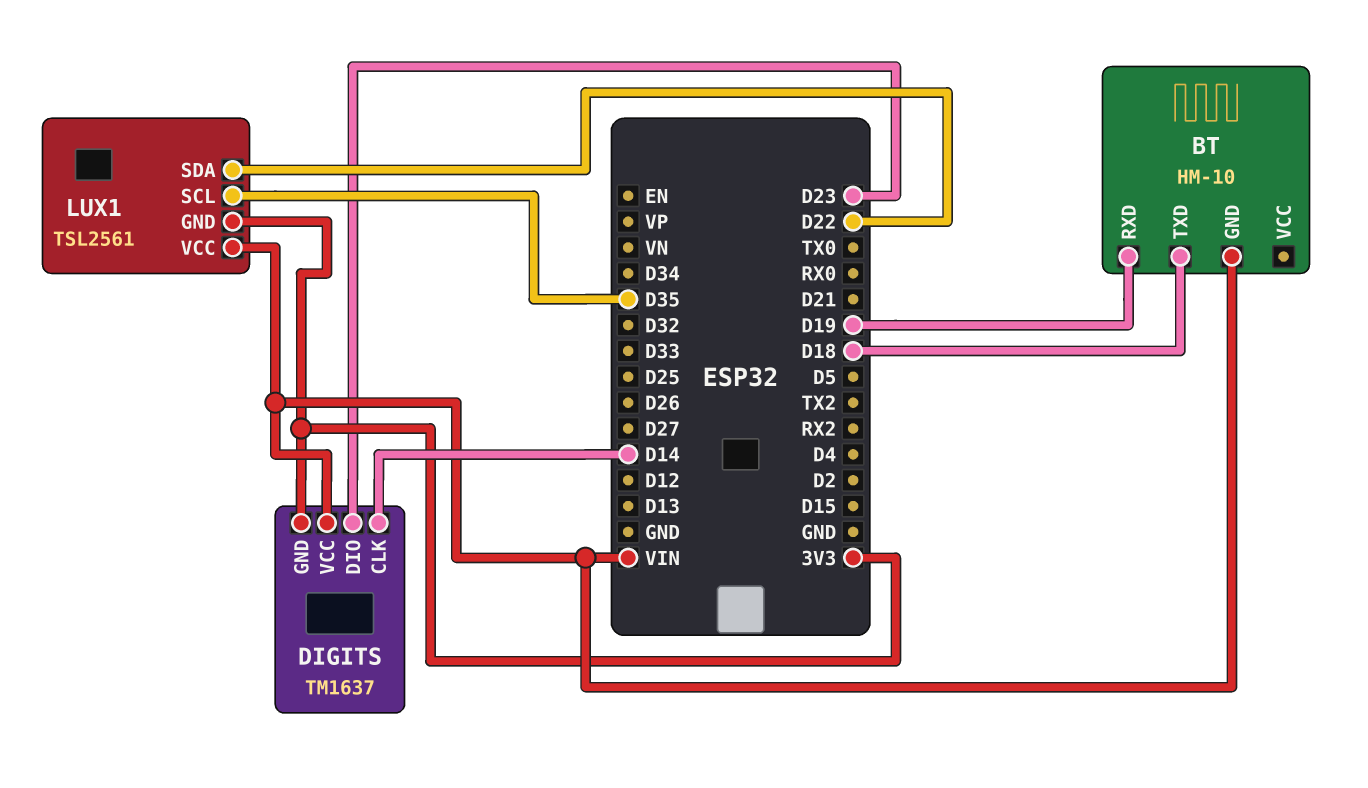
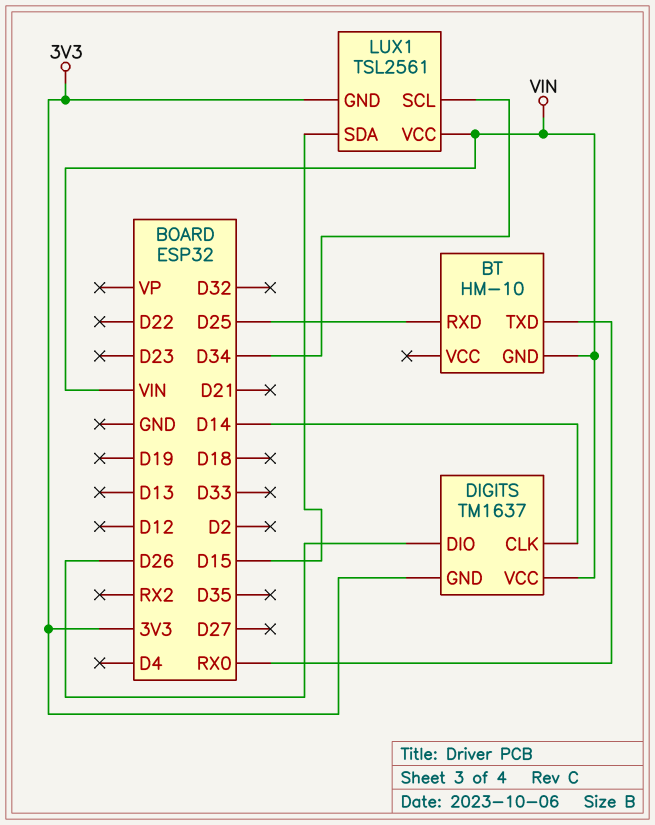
BT pin RXD: D19 -> D25
BT pin TXD: D18 -> RX0
DIGITS pin DIO: D23 -> D26
LUX1 pin SCL: D35 -> D34
LUX1 pin SDA: D22 -> D15

